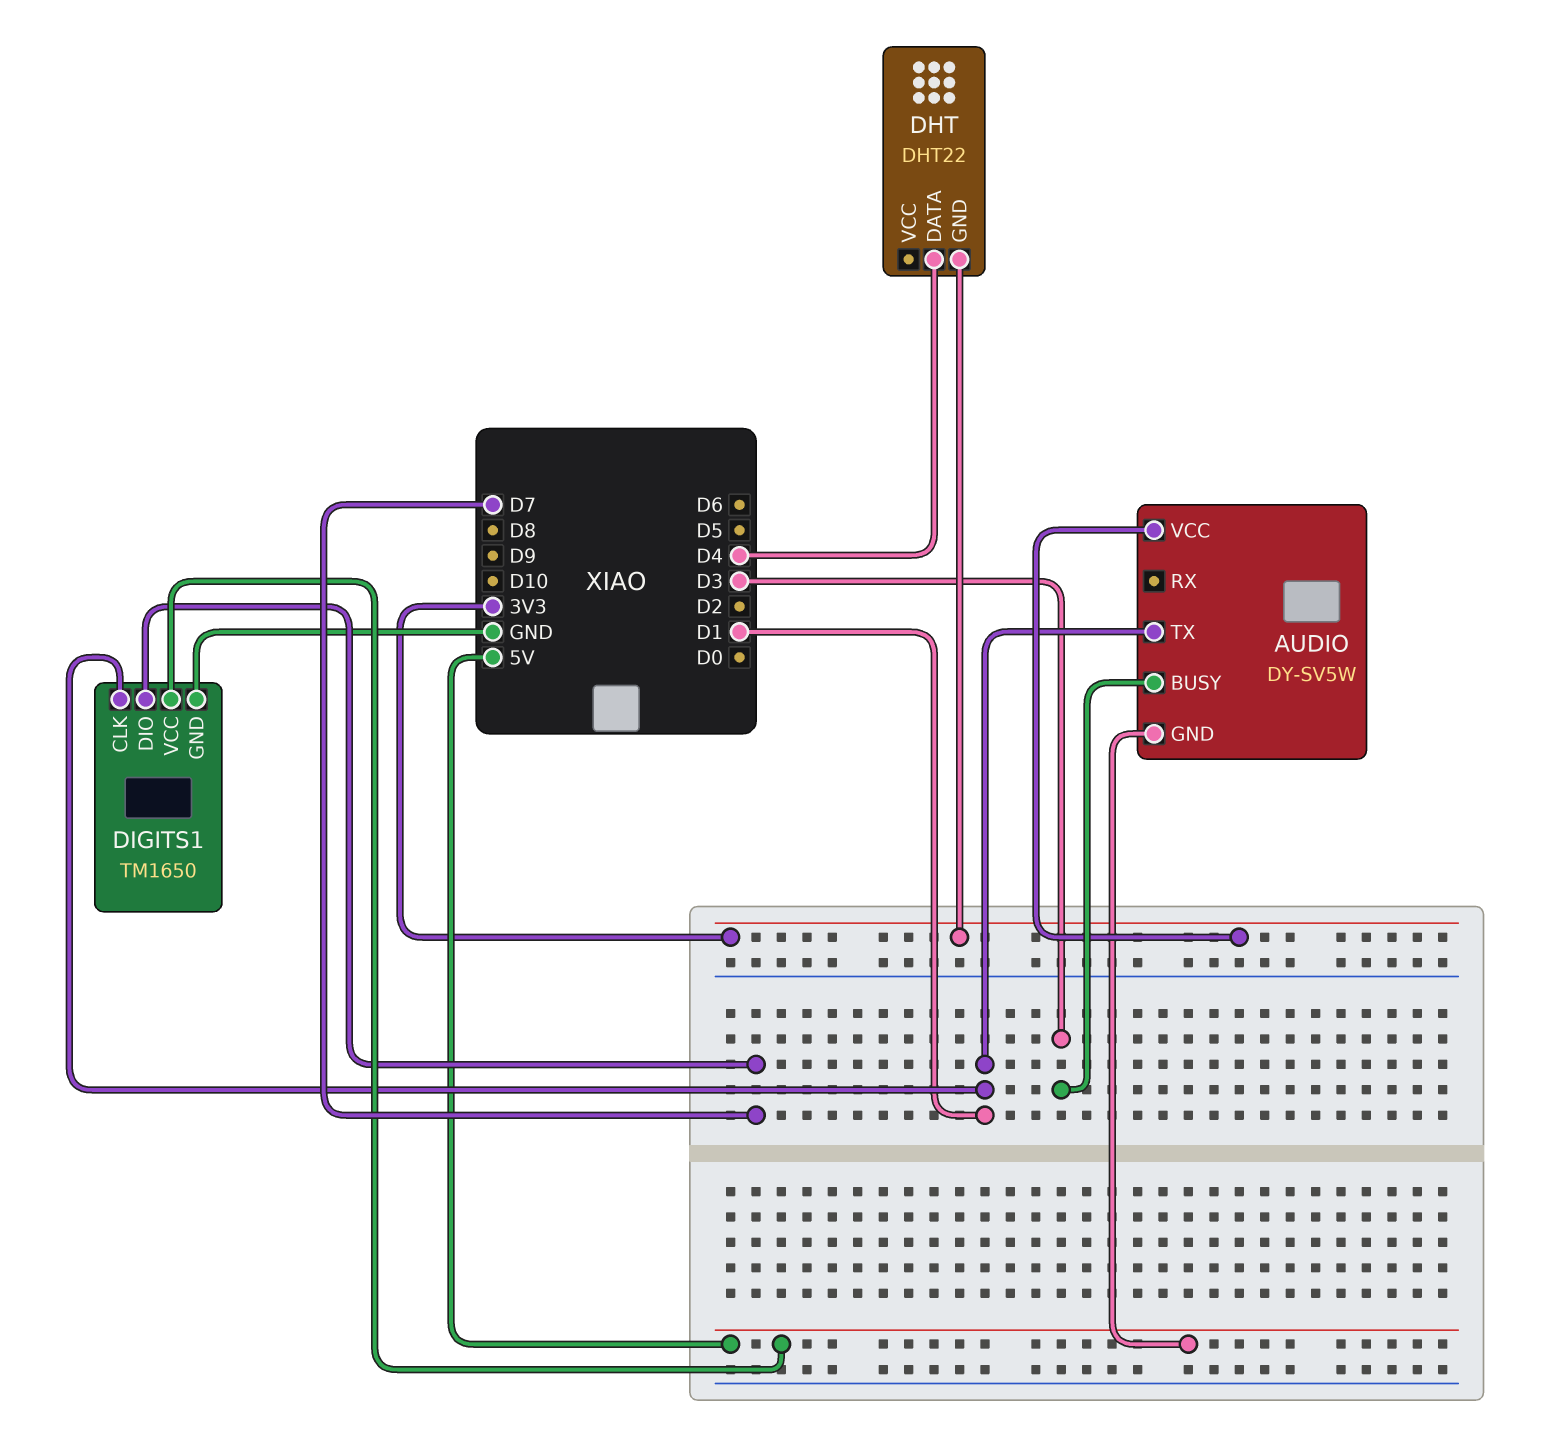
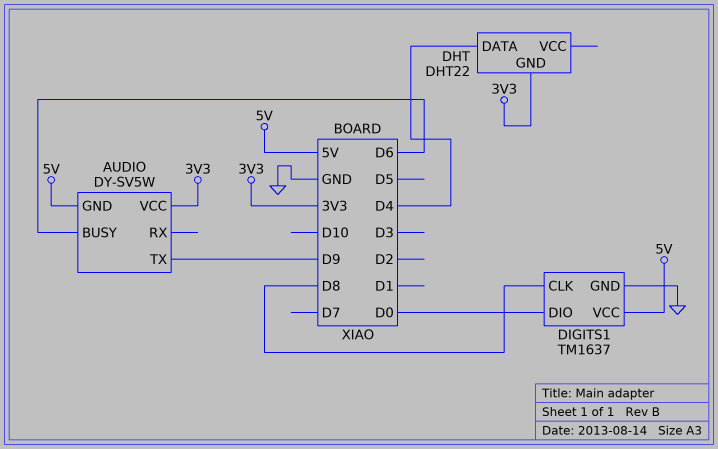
AUDIO pin BUSY: D3 -> D6
AUDIO pin TX: D1 -> D9
DIGITS1: TM1650 -> TM1637
DIGITS1 pin CLK: D1 -> D8
DIGITS1 pin DIO: D7 -> D0

